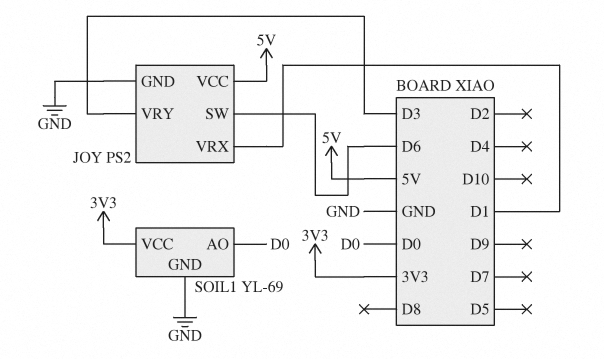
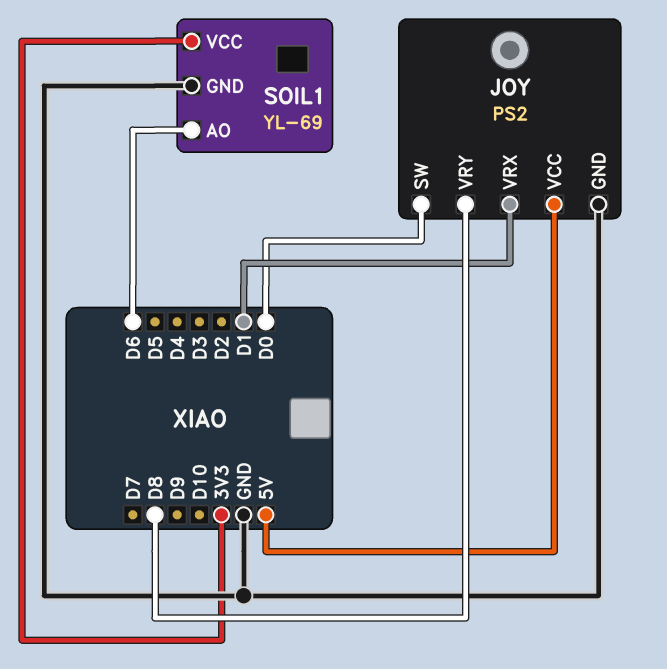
JOY pin SW: D6 -> D0
JOY pin VRY: D3 -> D8
SOIL1 pin AO: D0 -> D6

